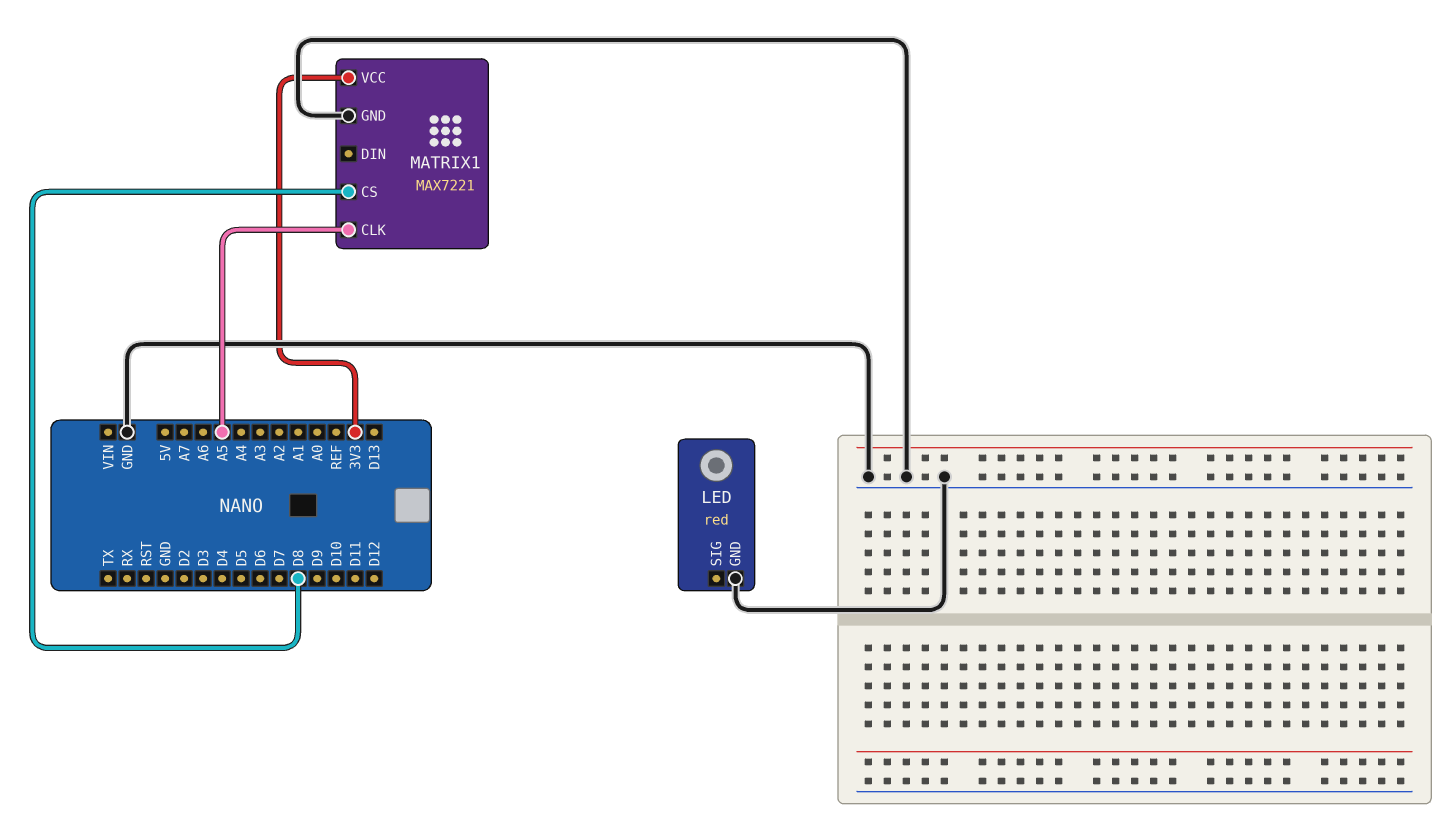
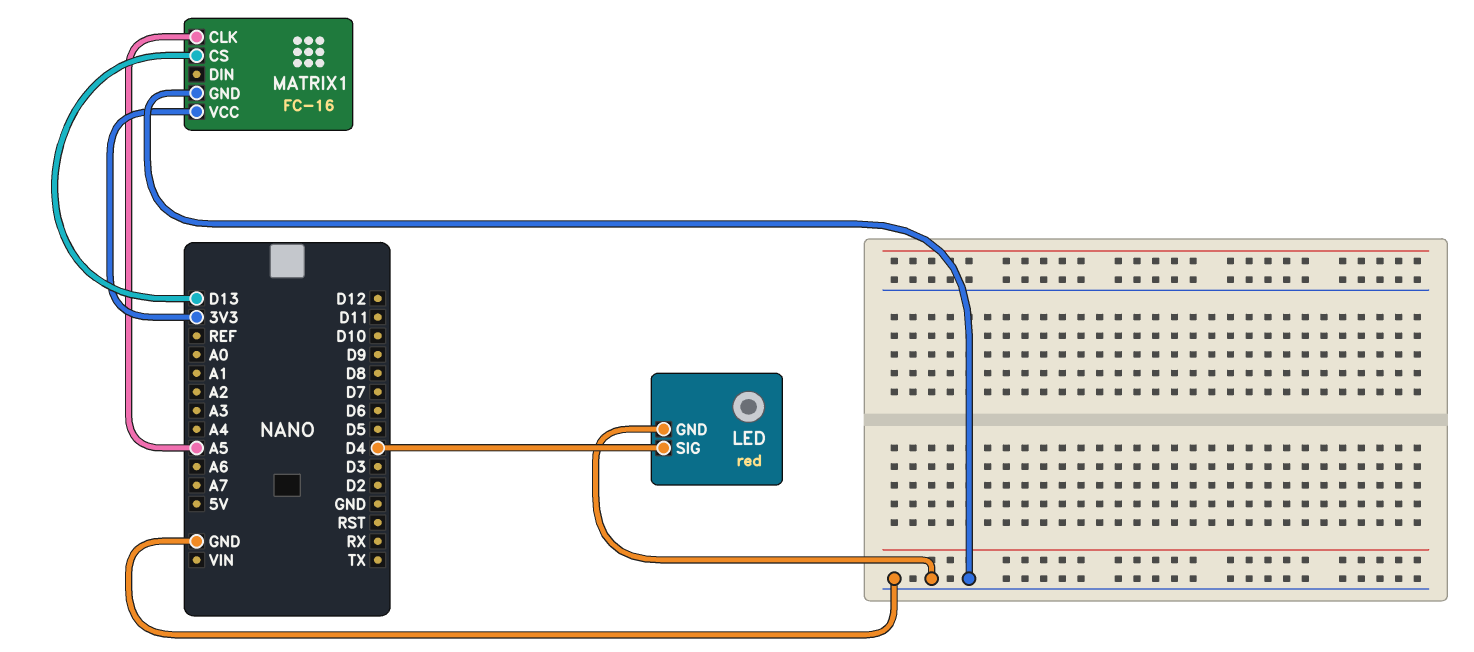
LED pin SIG: none -> D4
MATRIX1: MAX7221 -> FC-16
MATRIX1 pin CS: D8 -> D13

